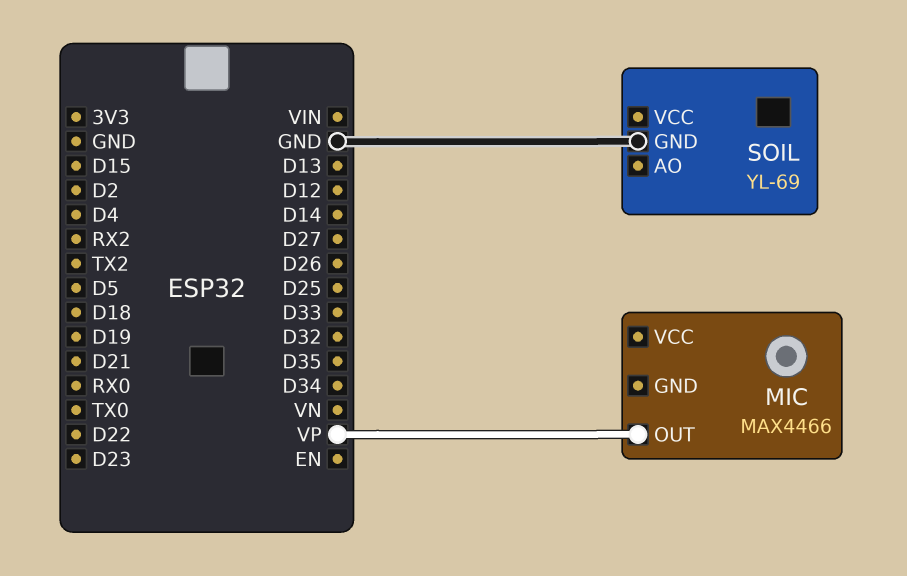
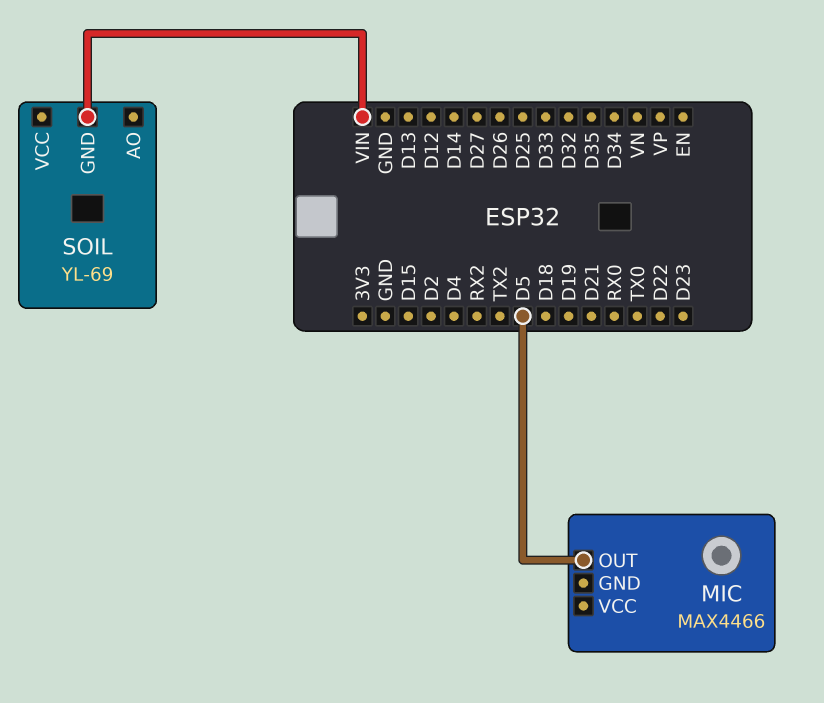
MIC pin OUT: VP -> D5
SOIL pin GND: GND -> VIN

